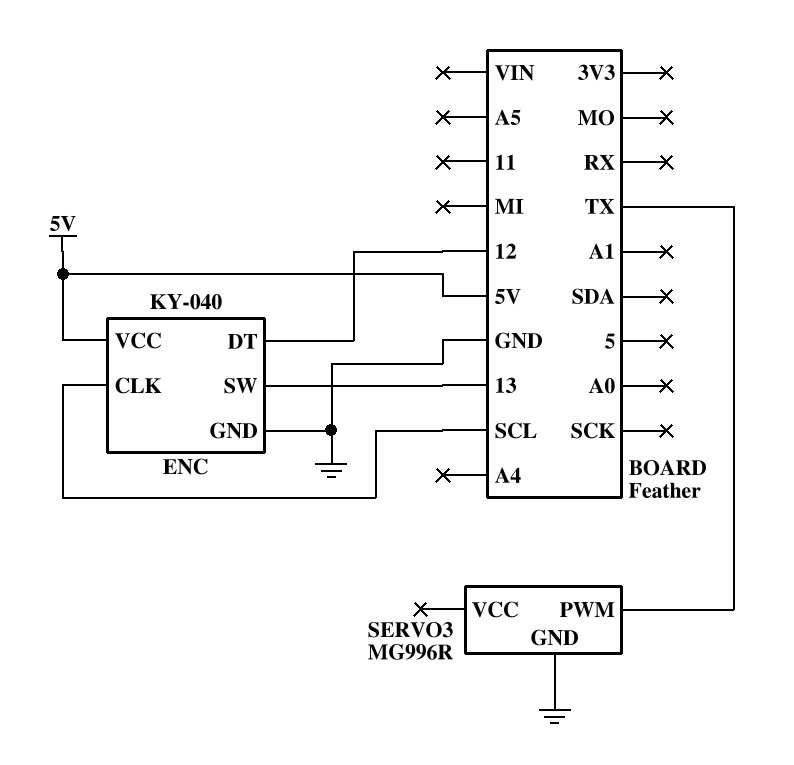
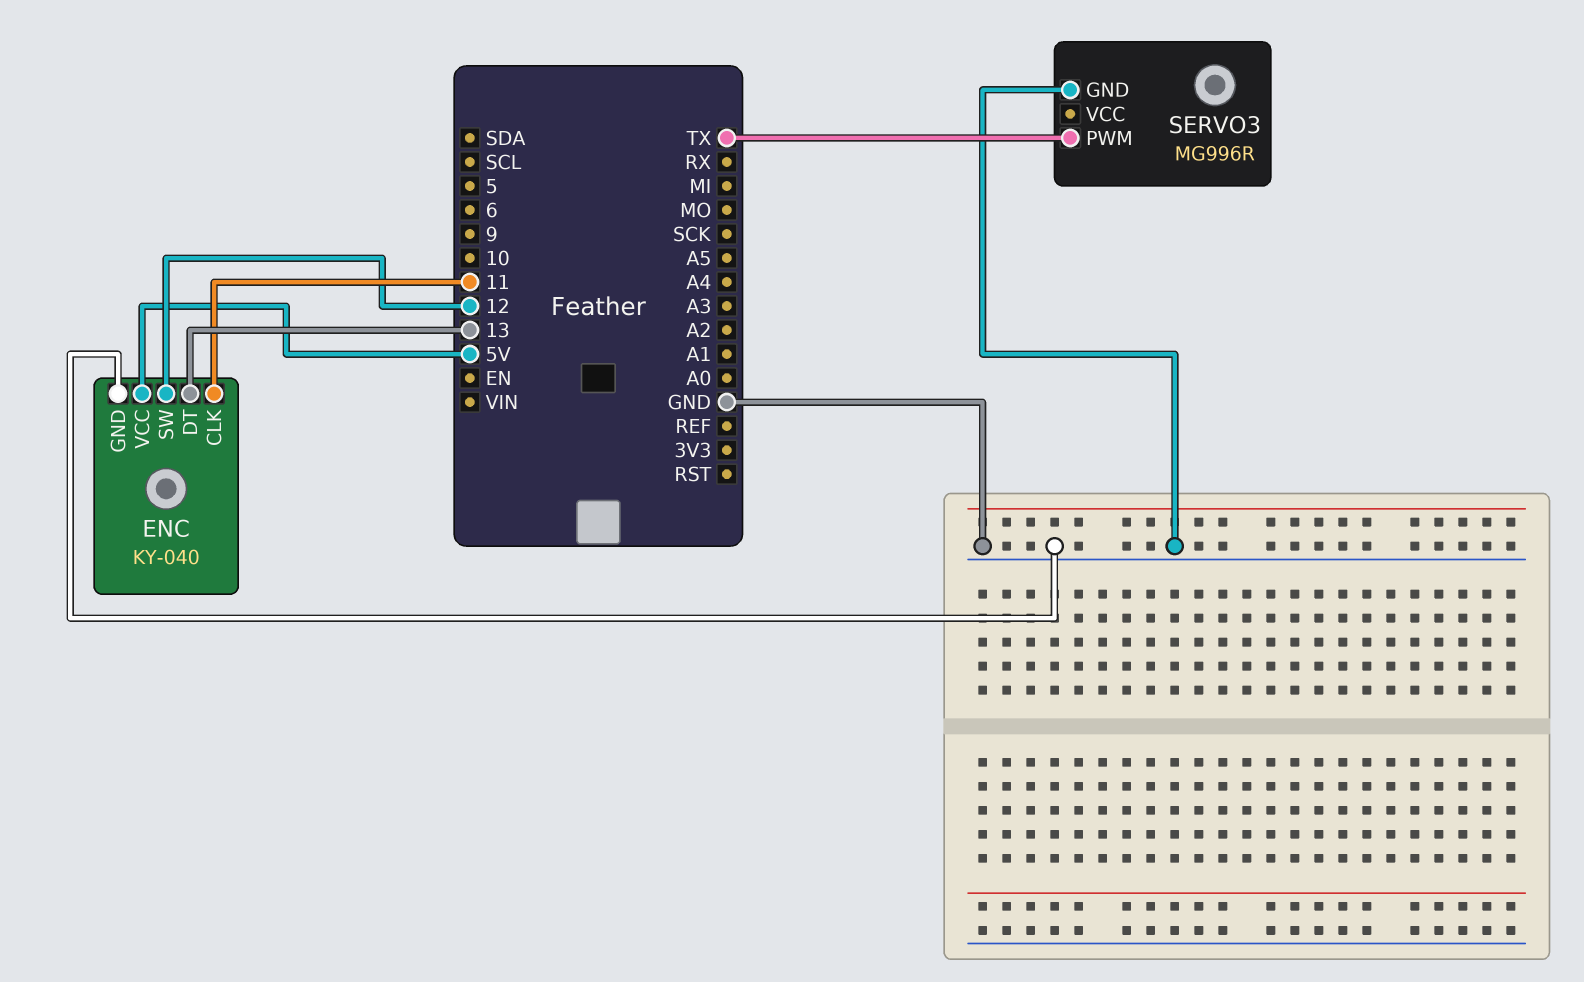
ENC pin CLK: SCL -> 11
ENC pin DT: 12 -> 13
ENC pin SW: 13 -> 12

